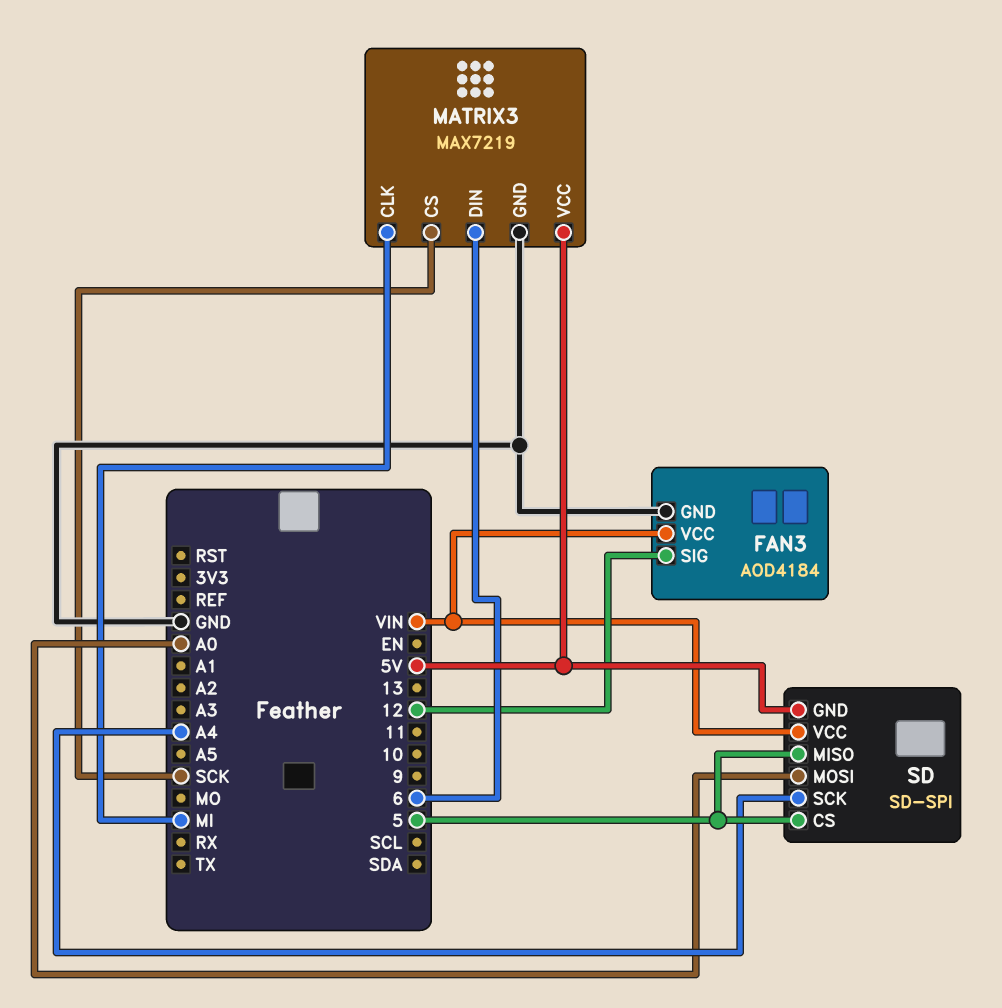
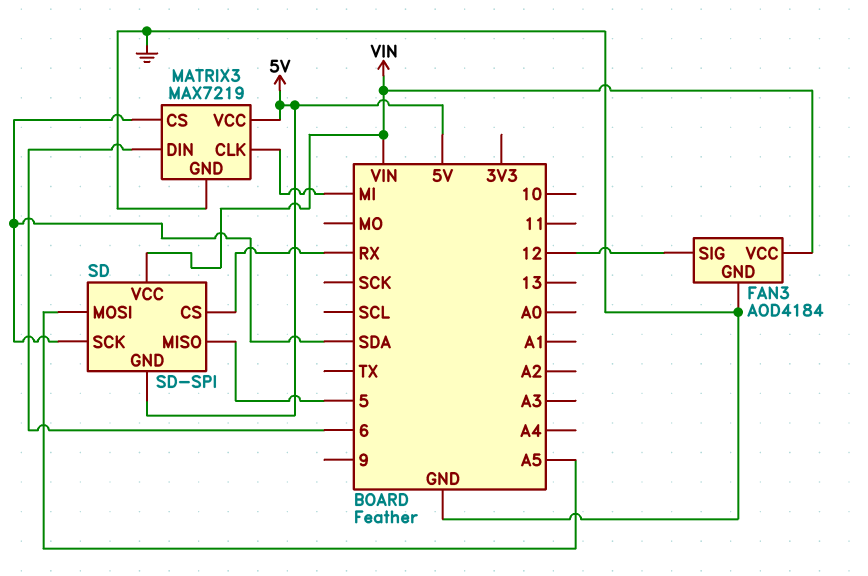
MATRIX3 pin CS: SCK -> SDA
SD pin CS: 5 -> RX
SD pin MOSI: A0 -> A5
SD pin SCK: A4 -> SDA

